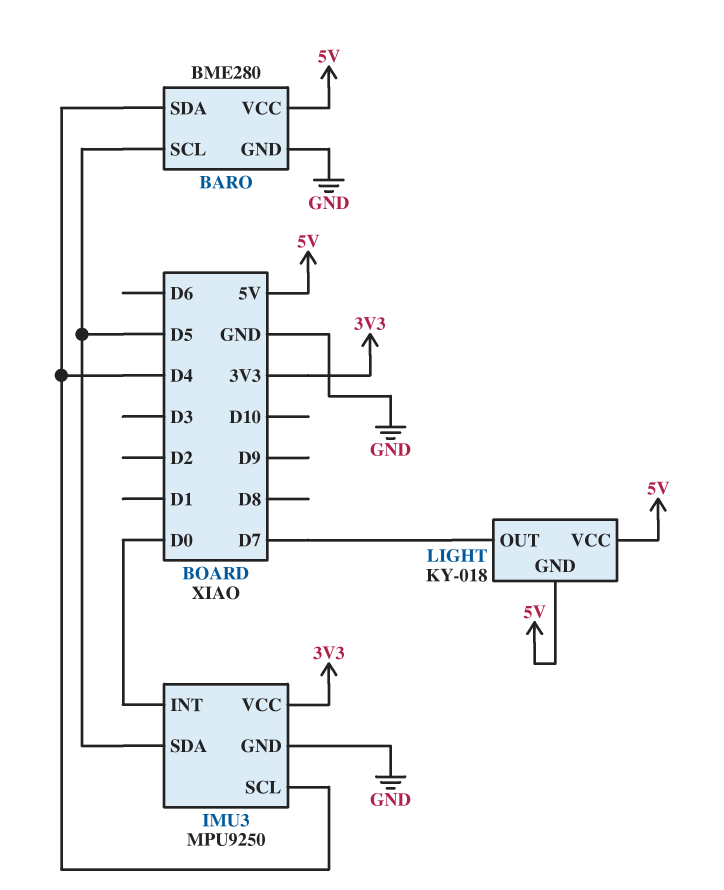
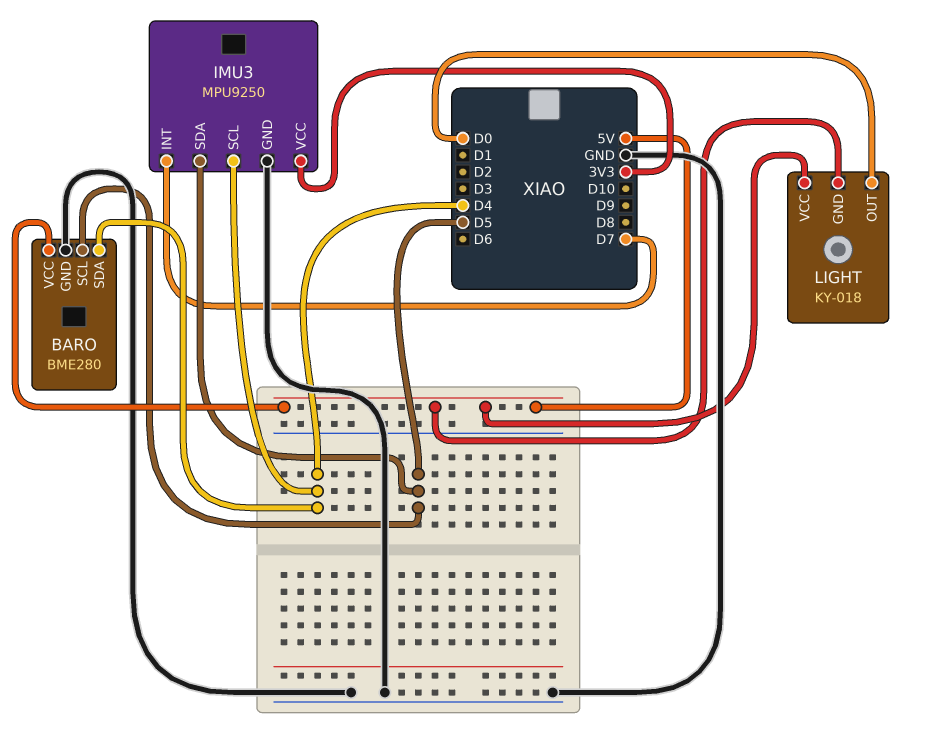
IMU3 pin INT: D0 -> D7
LIGHT pin OUT: D7 -> D0

